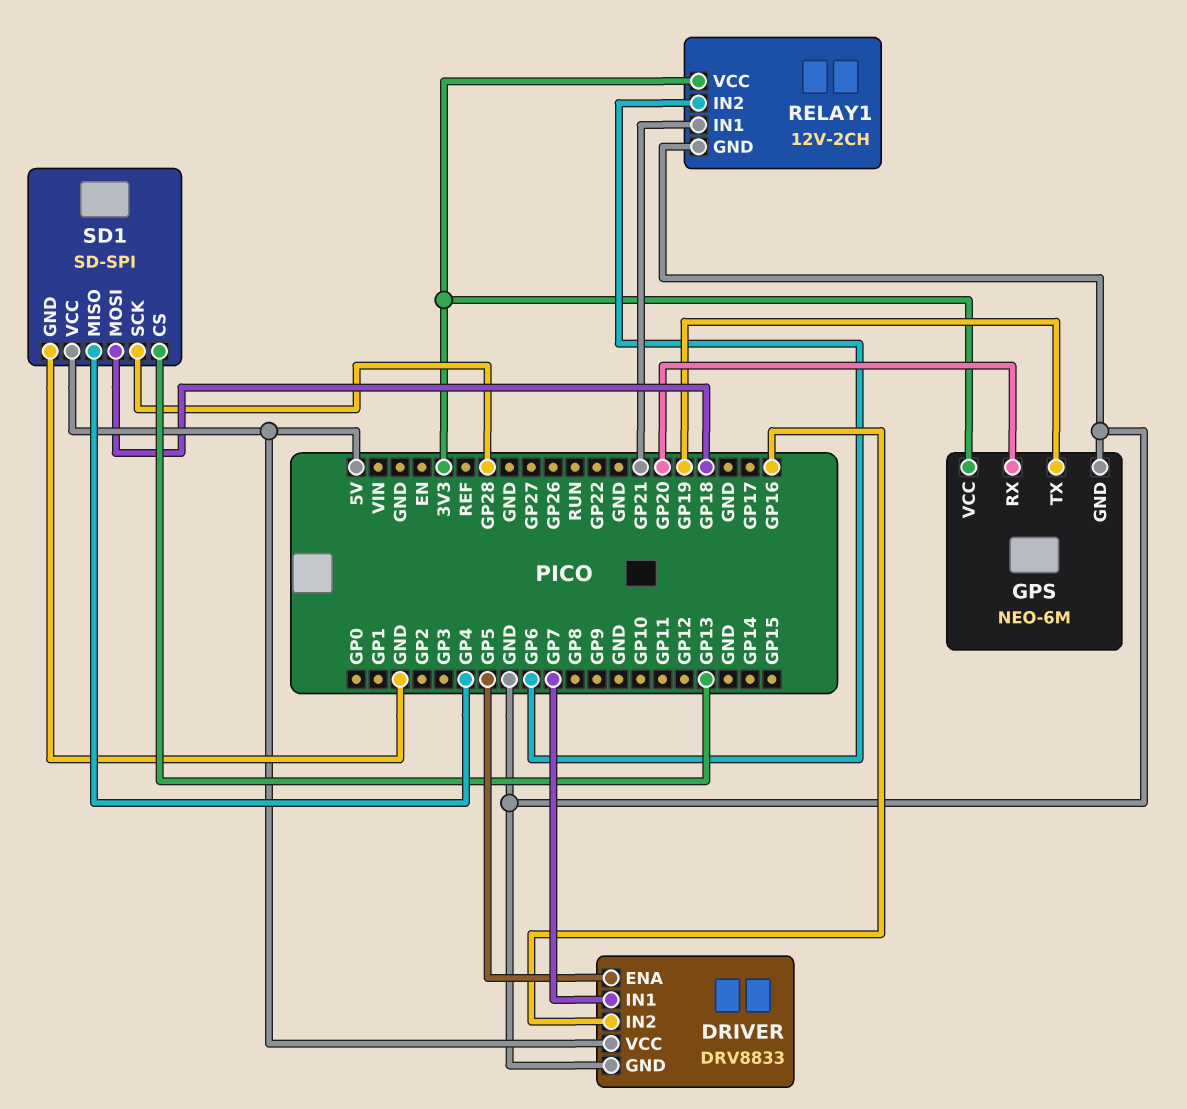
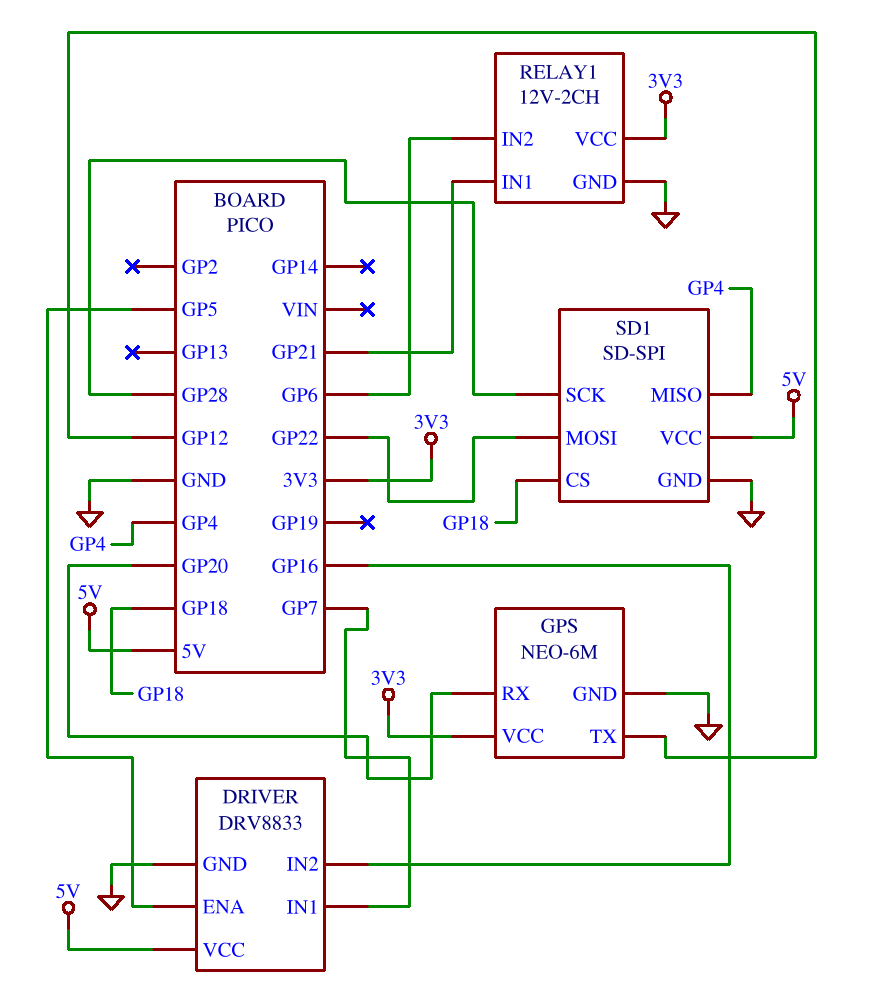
GPS pin TX: GP19 -> GP12
SD1 pin CS: GP13 -> GP18
SD1 pin MOSI: GP18 -> GP22

